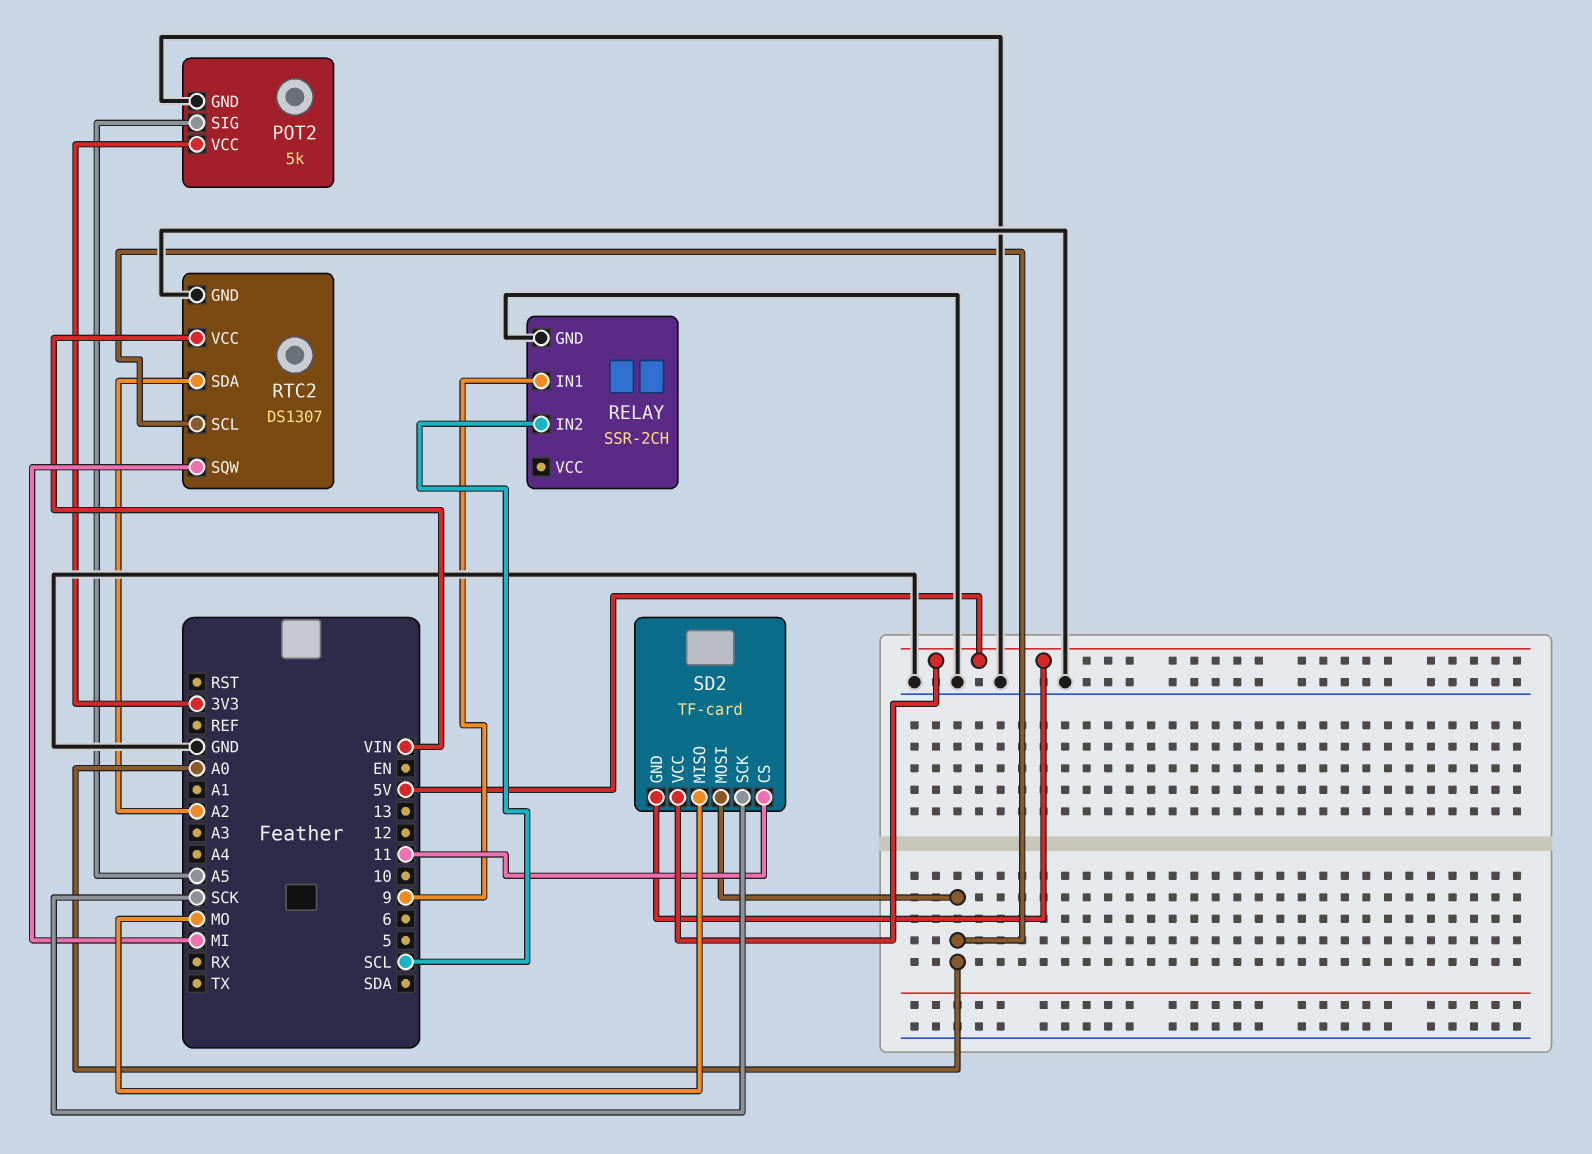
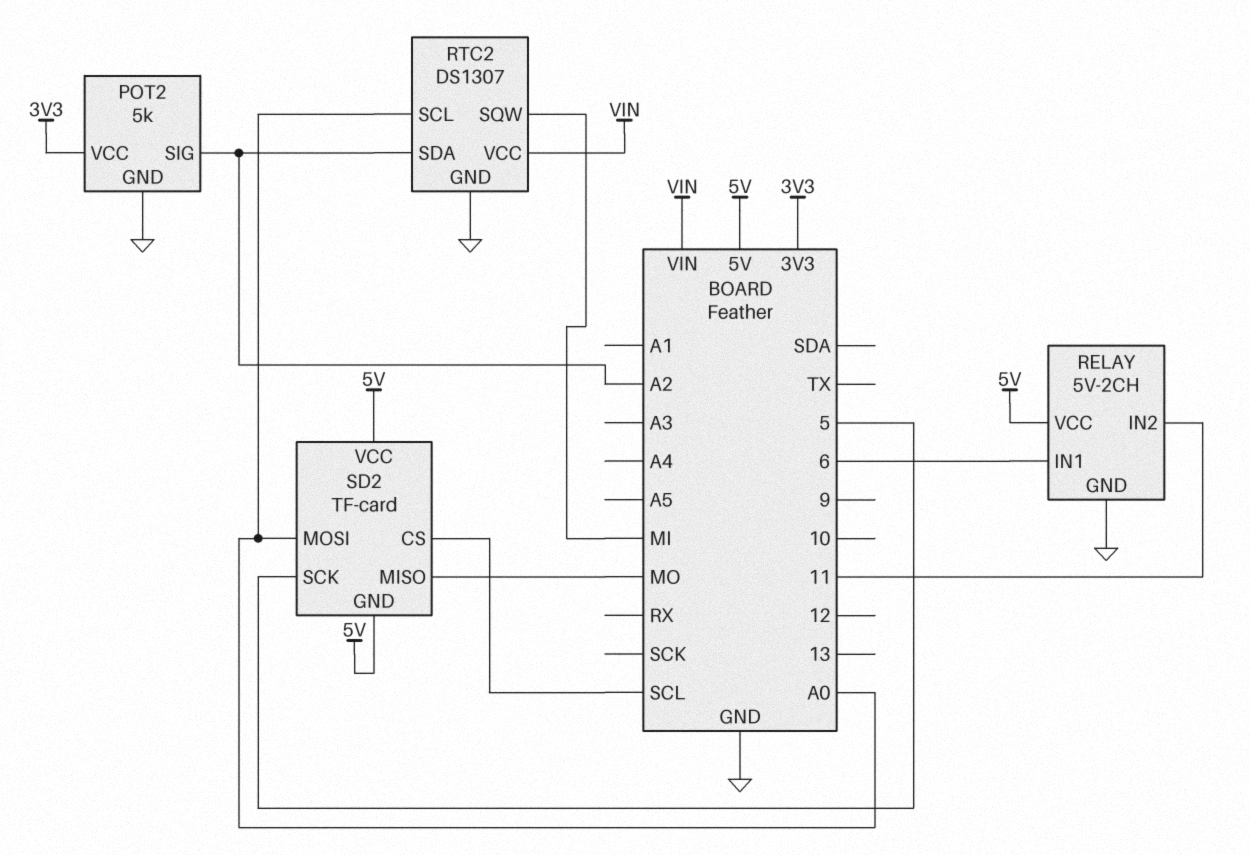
POT2 pin SIG: A5 -> A2
RELAY: SSR-2CH -> 5V-2CH
RELAY pin IN1: 9 -> 6
RELAY pin IN2: SCL -> 11
RELAY pin VCC: none -> 5V
SD2 pin CS: 11 -> SCL
SD2 pin SCK: SCK -> 5

